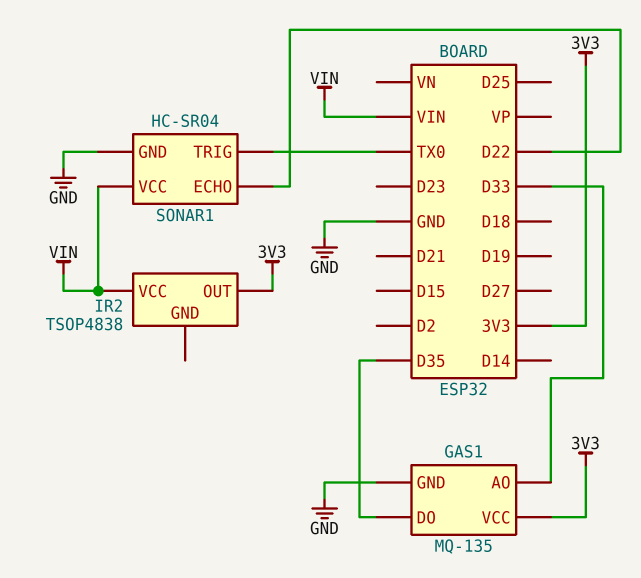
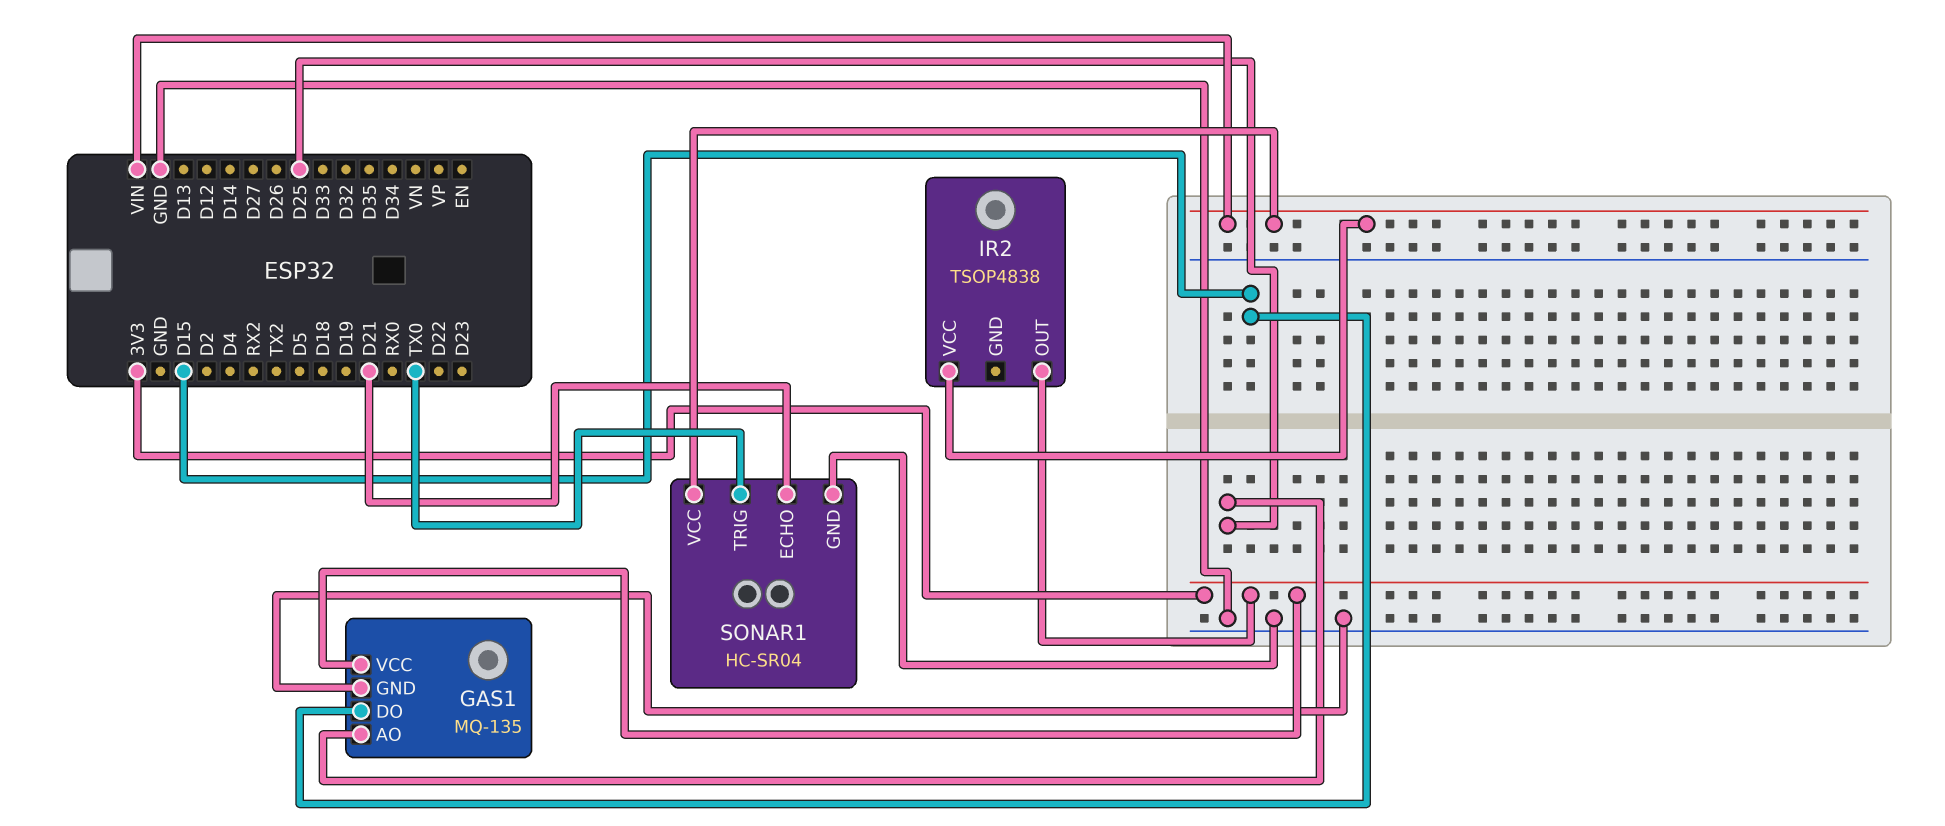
GAS1 pin AO: D33 -> D25
GAS1 pin DO: D35 -> D15
SONAR1 pin ECHO: D22 -> D21

